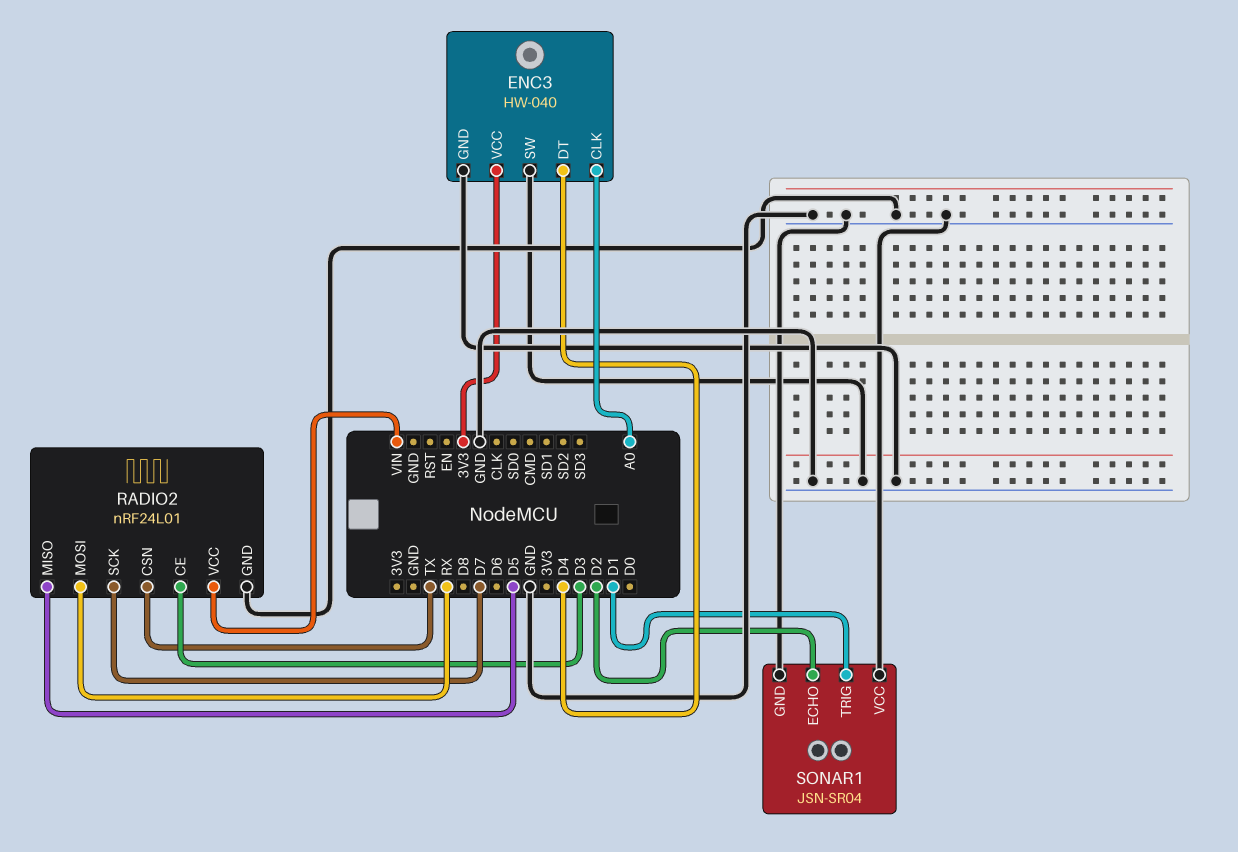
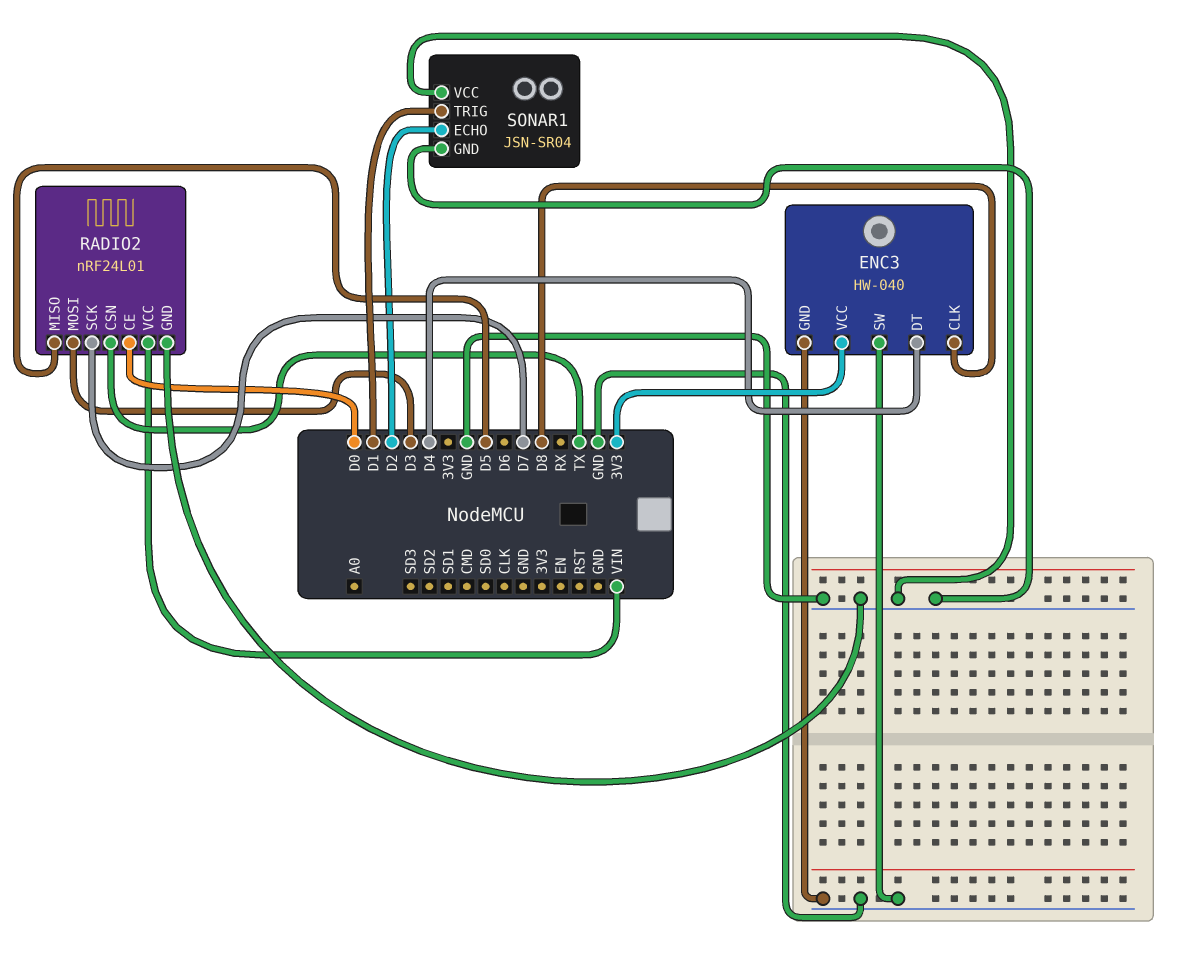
ENC3 pin CLK: A0 -> D8
RADIO2 pin CE: D3 -> D0
RADIO2 pin MOSI: RX -> D3

